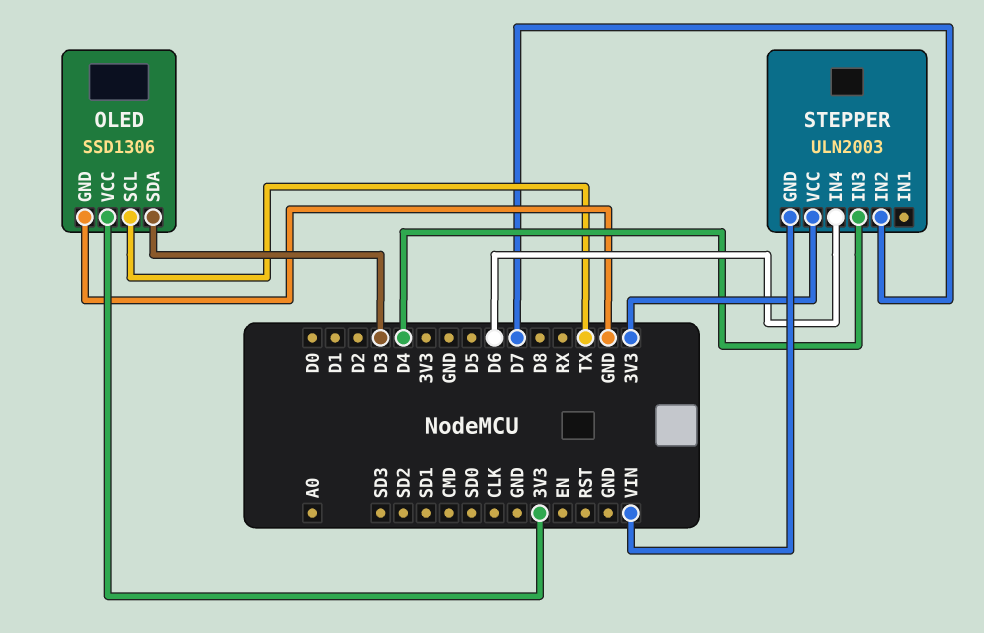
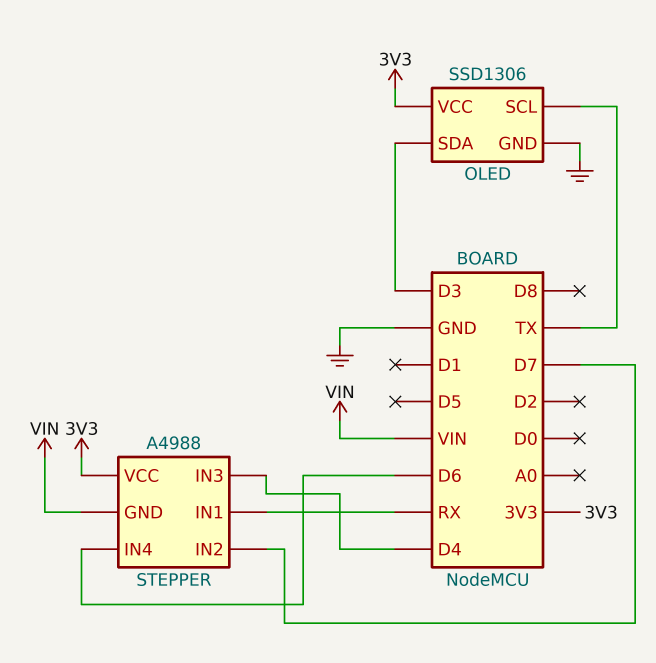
STEPPER: ULN2003 -> A4988
STEPPER pin IN1: none -> RX

